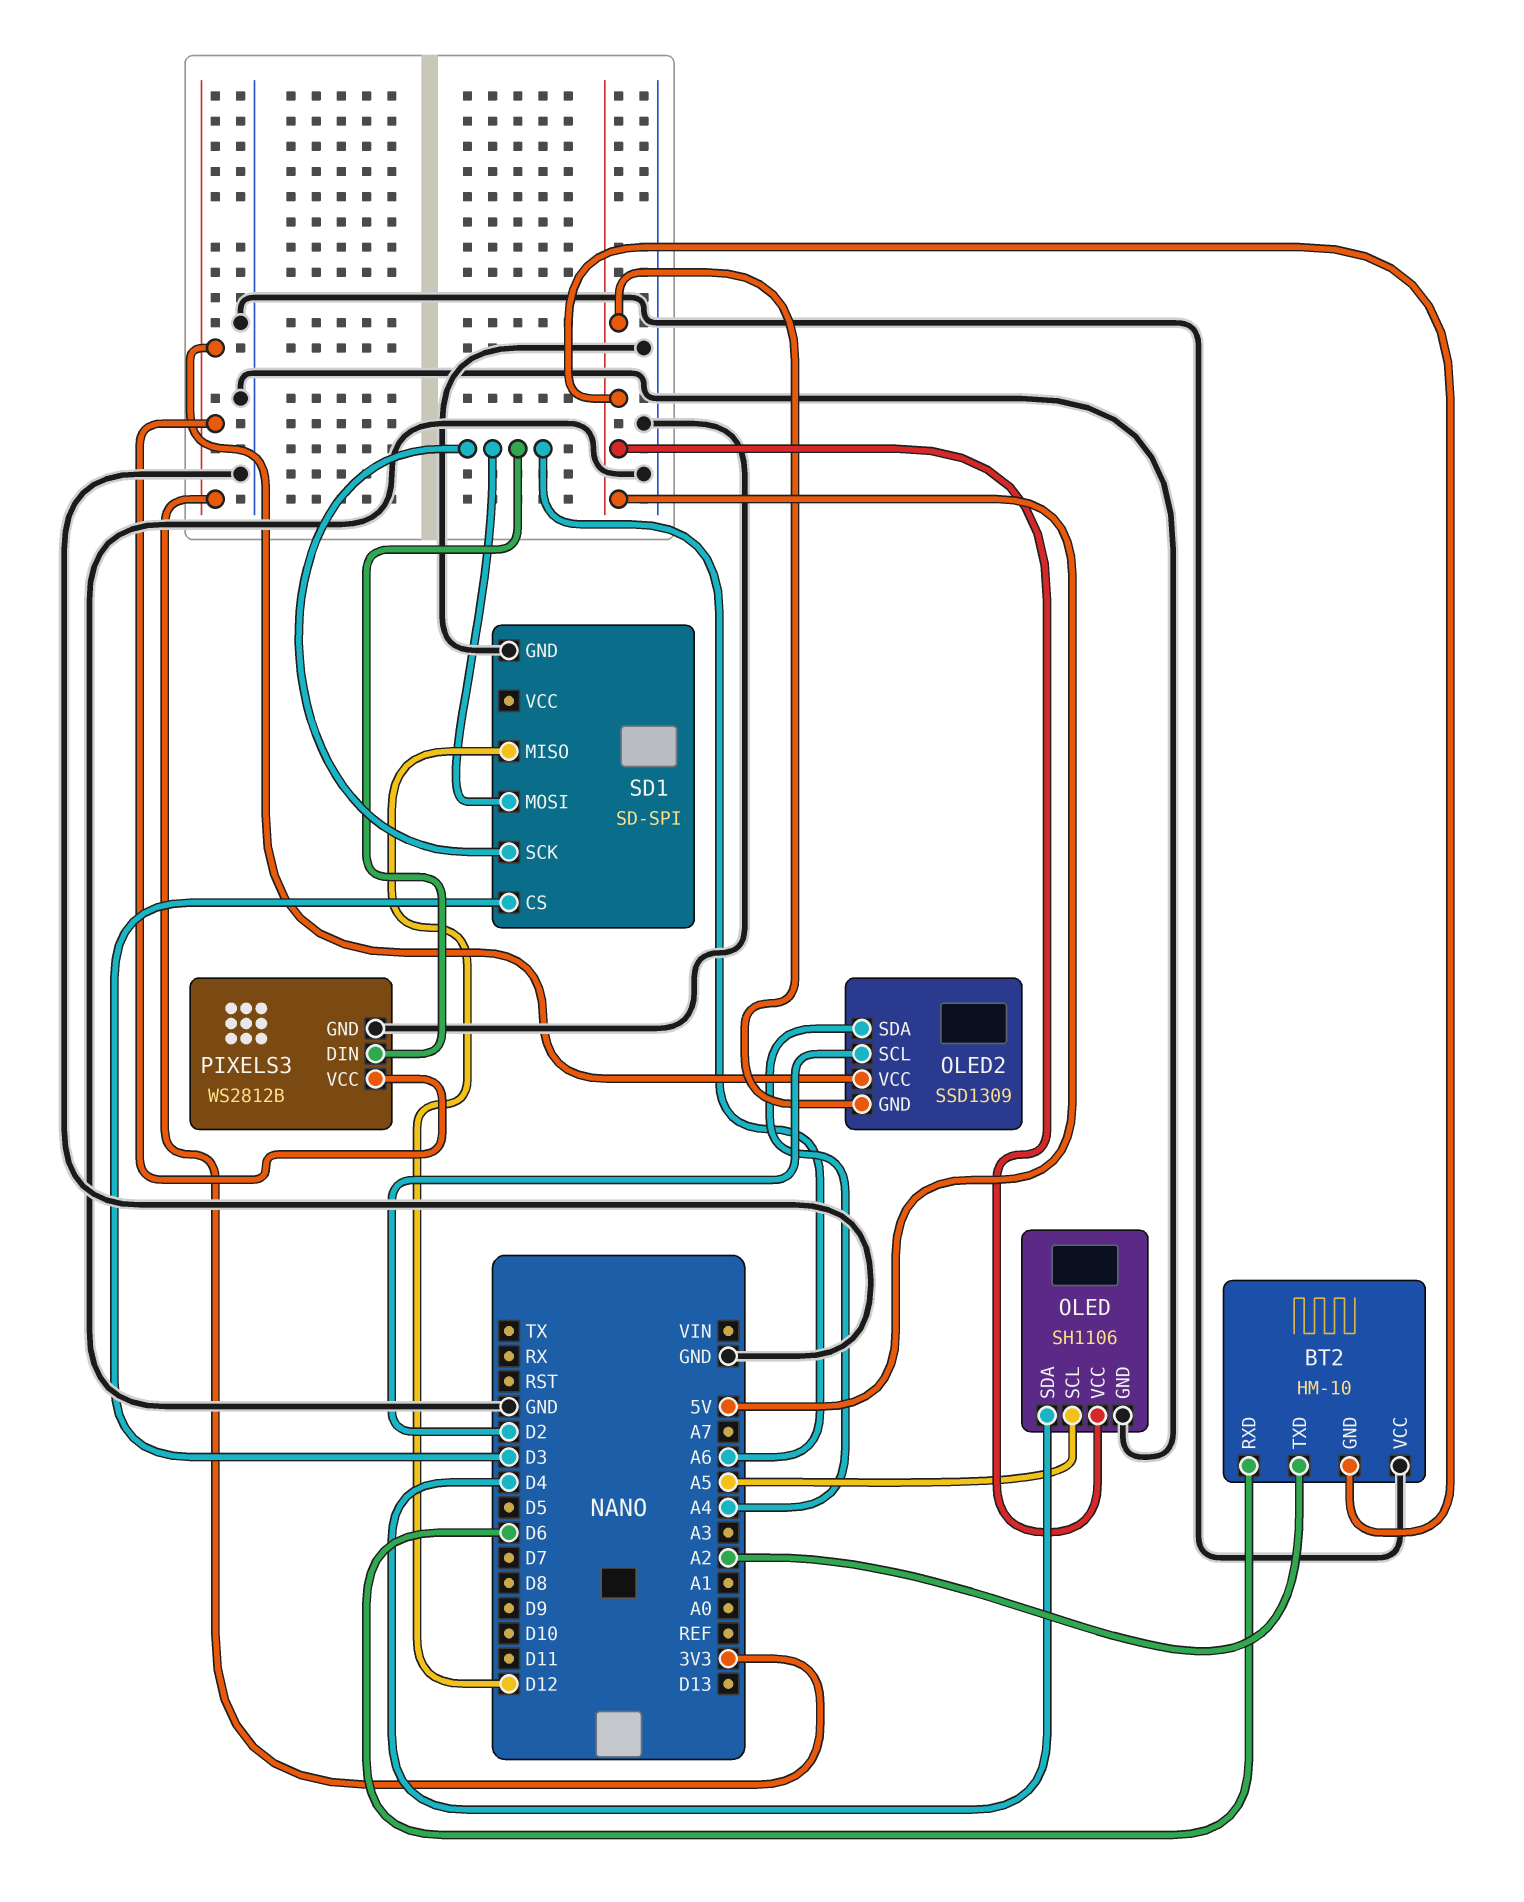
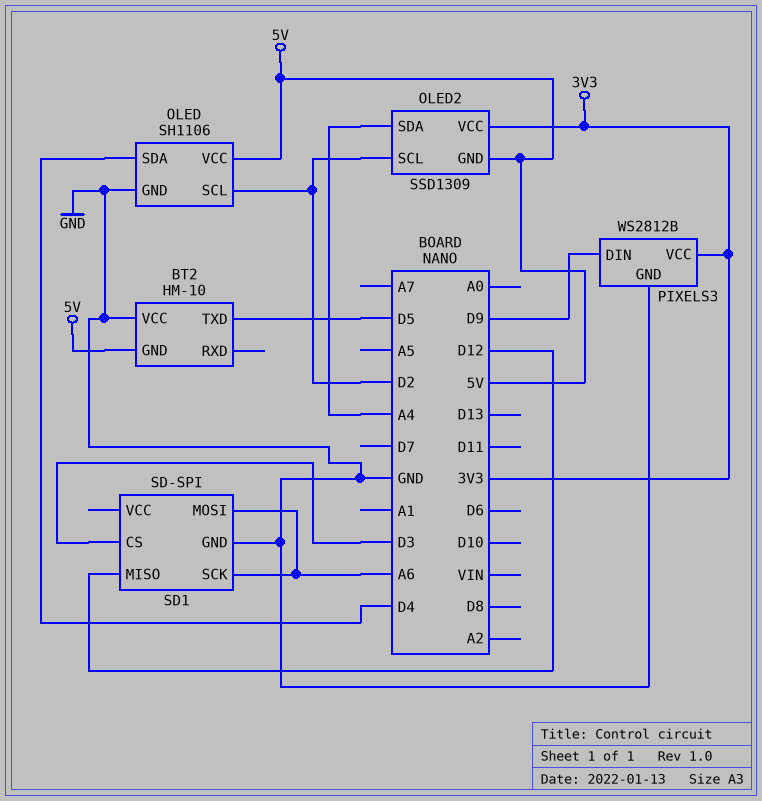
BT2 pin RXD: D6 -> none
BT2 pin TXD: A2 -> D5
OLED pin SCL: A5 -> D2
PIXELS3 pin DIN: A6 -> D9

